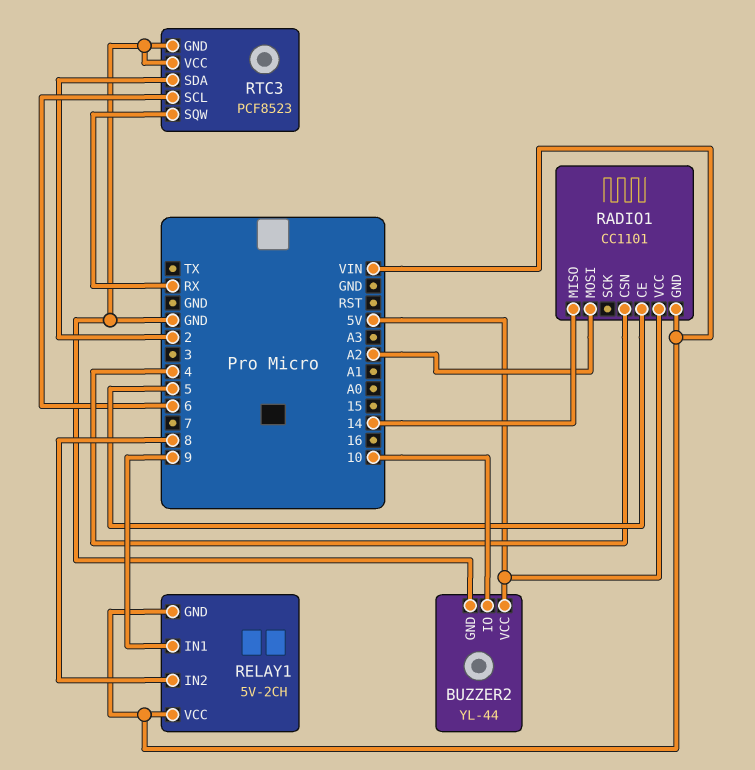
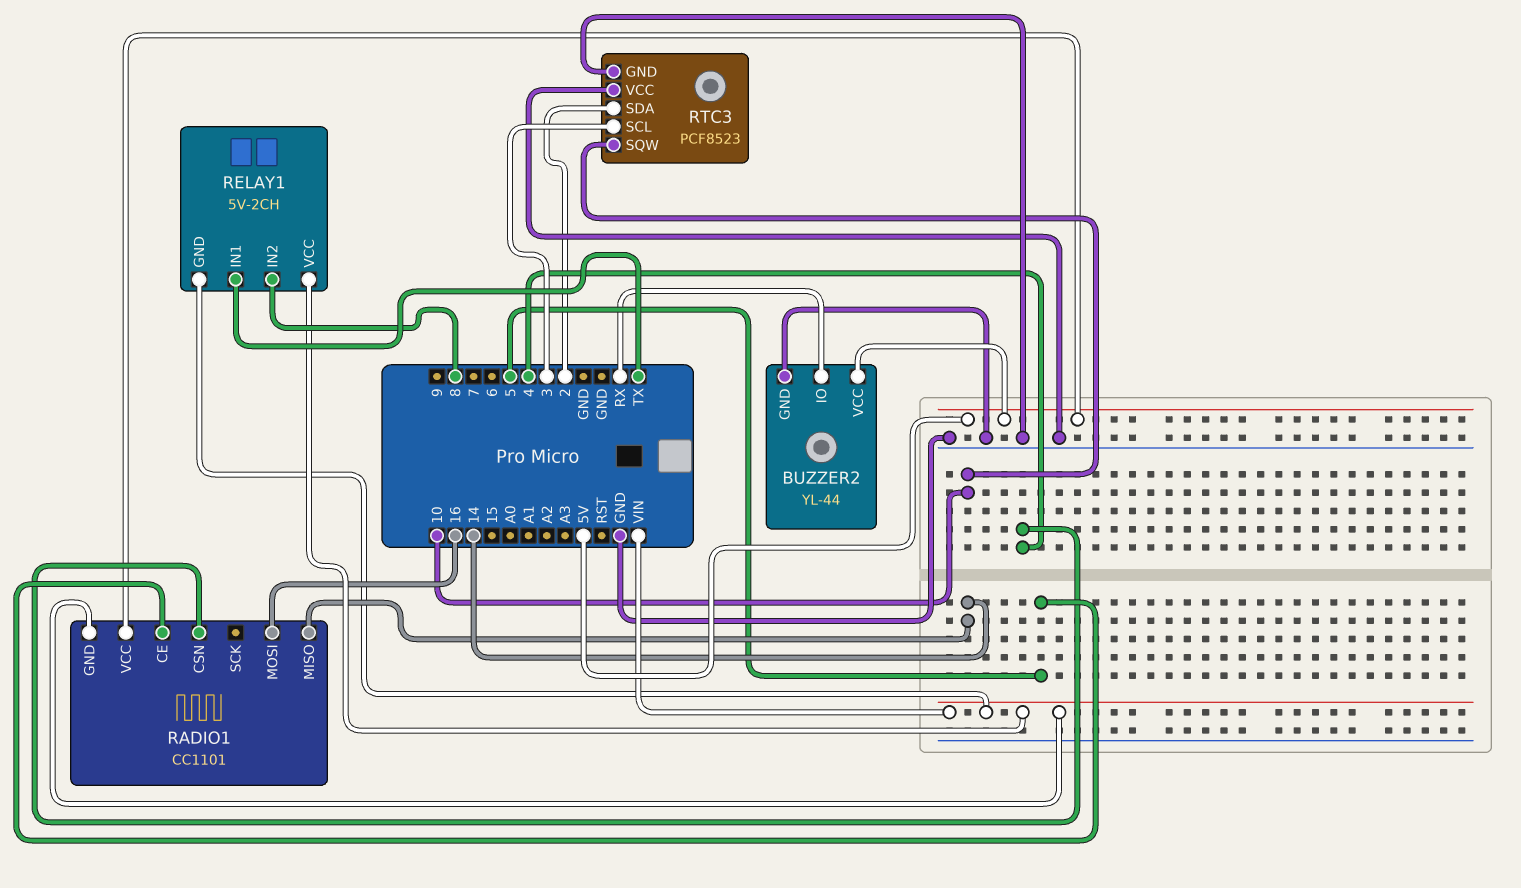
BUZZER2 pin IO: 10 -> RX
RADIO1 pin MOSI: A2 -> 16
RELAY1 pin IN1: 9 -> TX
RTC3 pin SCL: 6 -> 3
RTC3 pin SQW: RX -> 10

